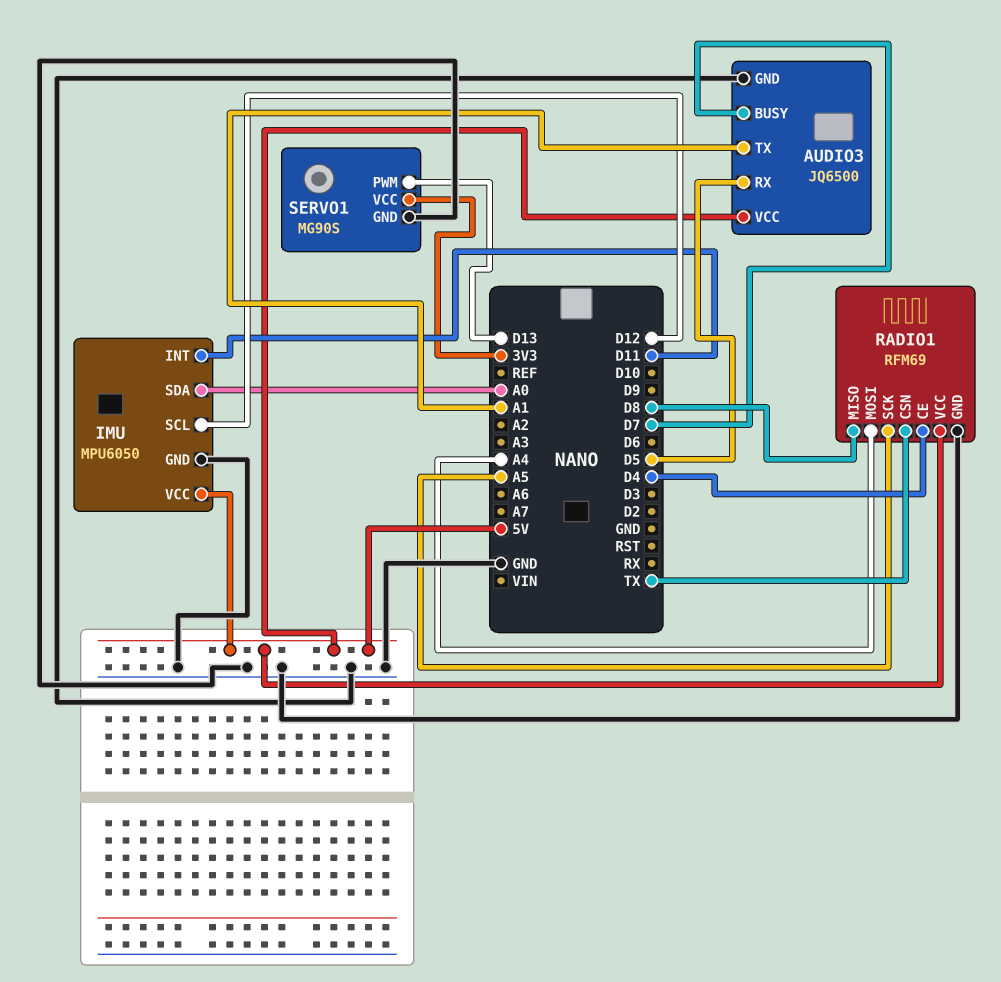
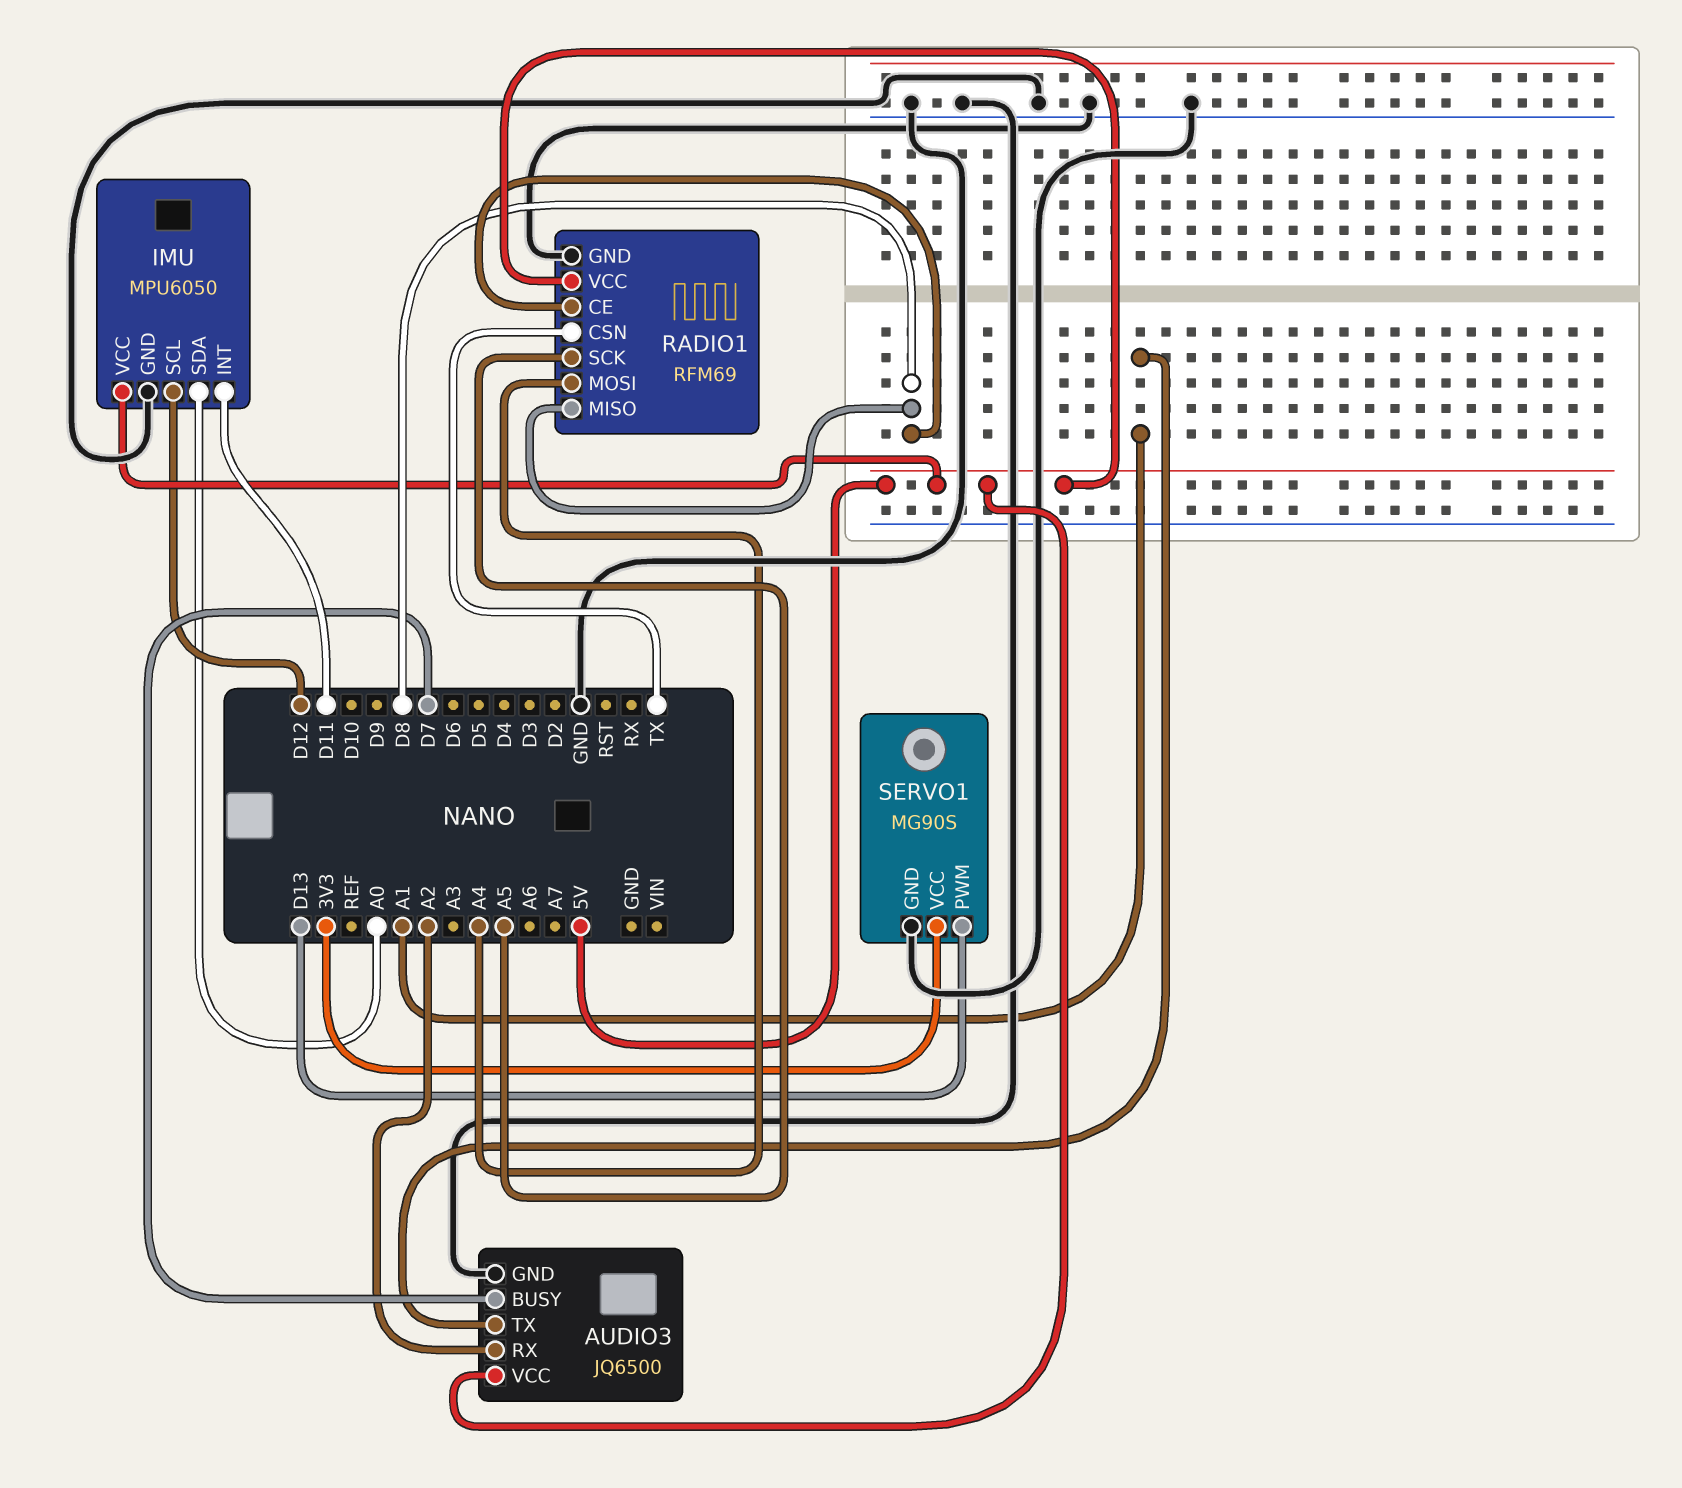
AUDIO3 pin RX: D5 -> A2
RADIO1 pin CE: D4 -> D8

